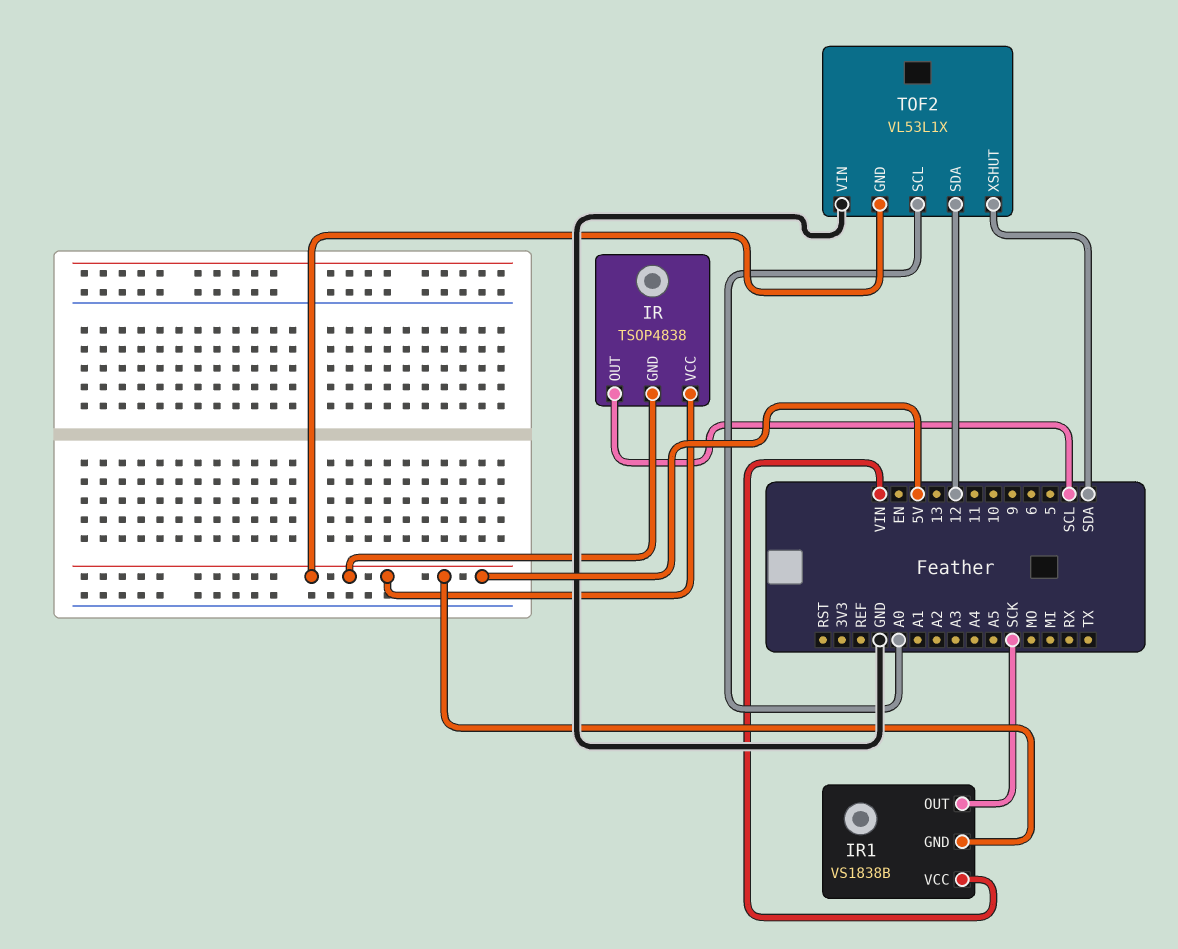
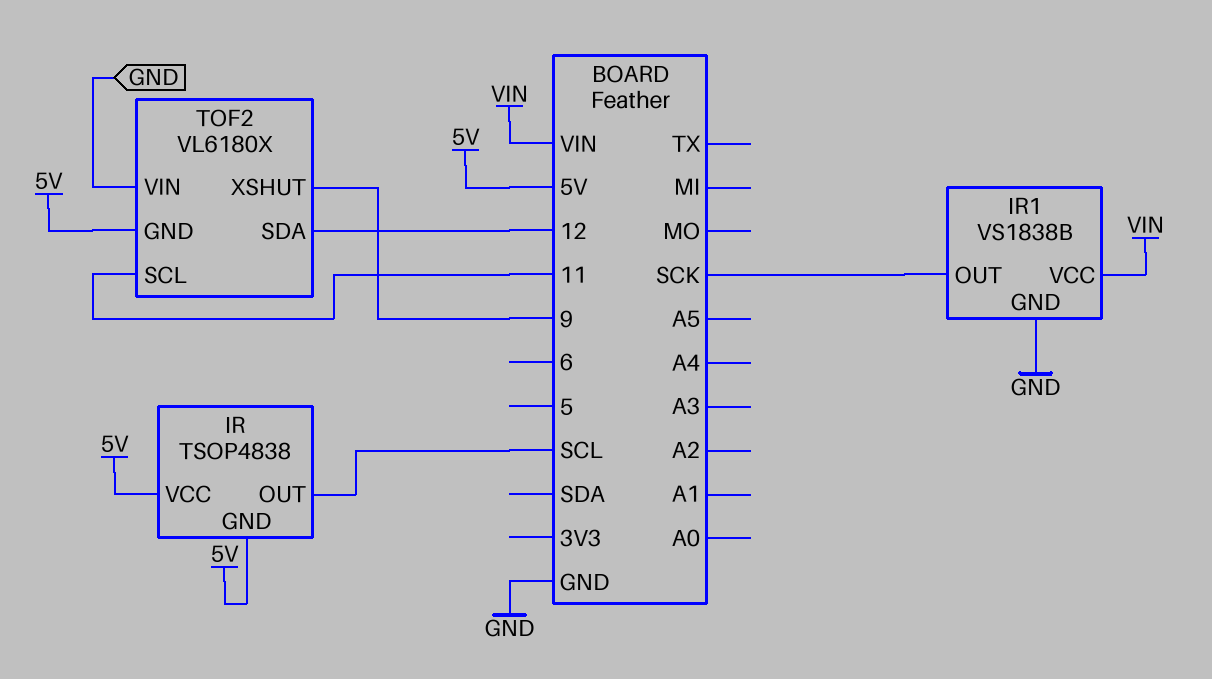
IR1 pin GND: 5V -> GND
TOF2: VL53L1X -> VL6180X
TOF2 pin SCL: A0 -> 11
TOF2 pin XSHUT: SDA -> 9

